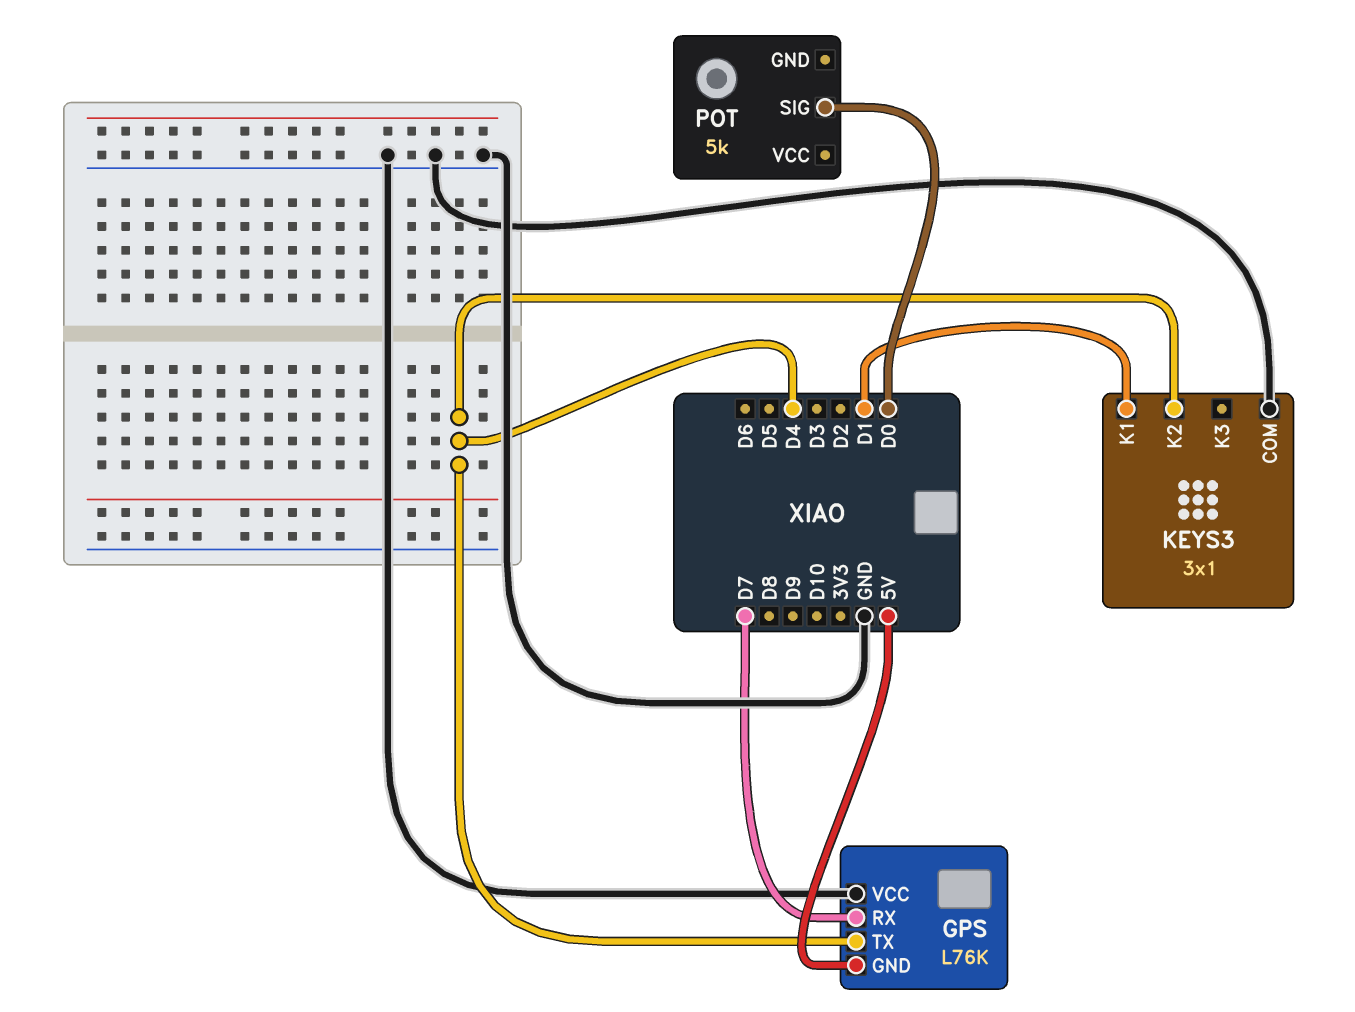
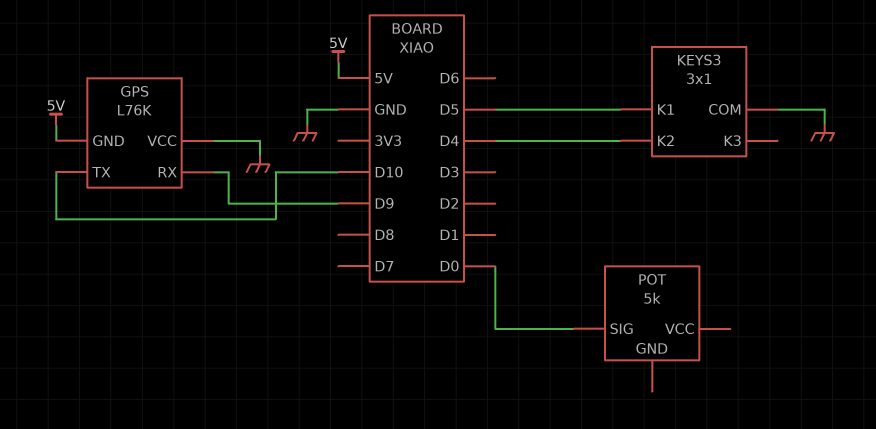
GPS pin RX: D7 -> D9
GPS pin TX: D4 -> D10
KEYS3 pin K1: D1 -> D5

